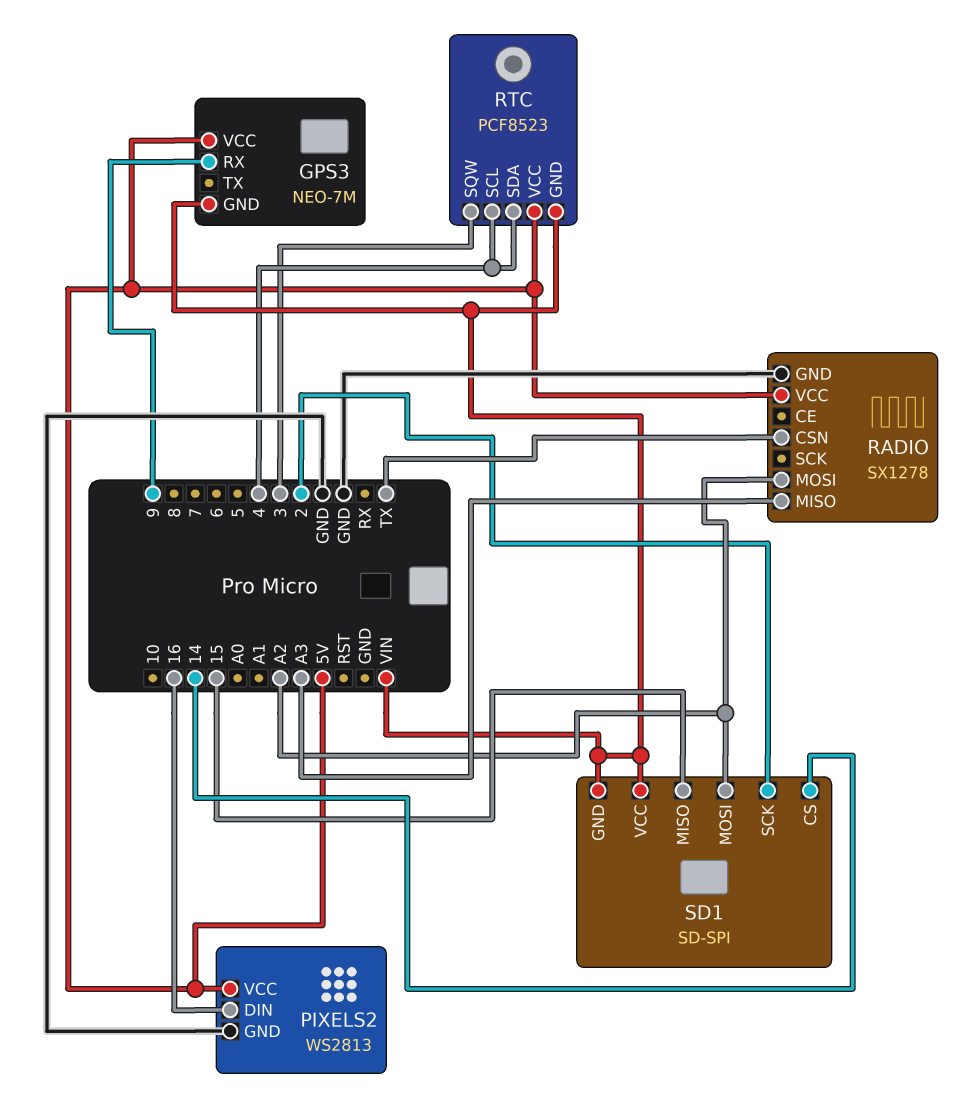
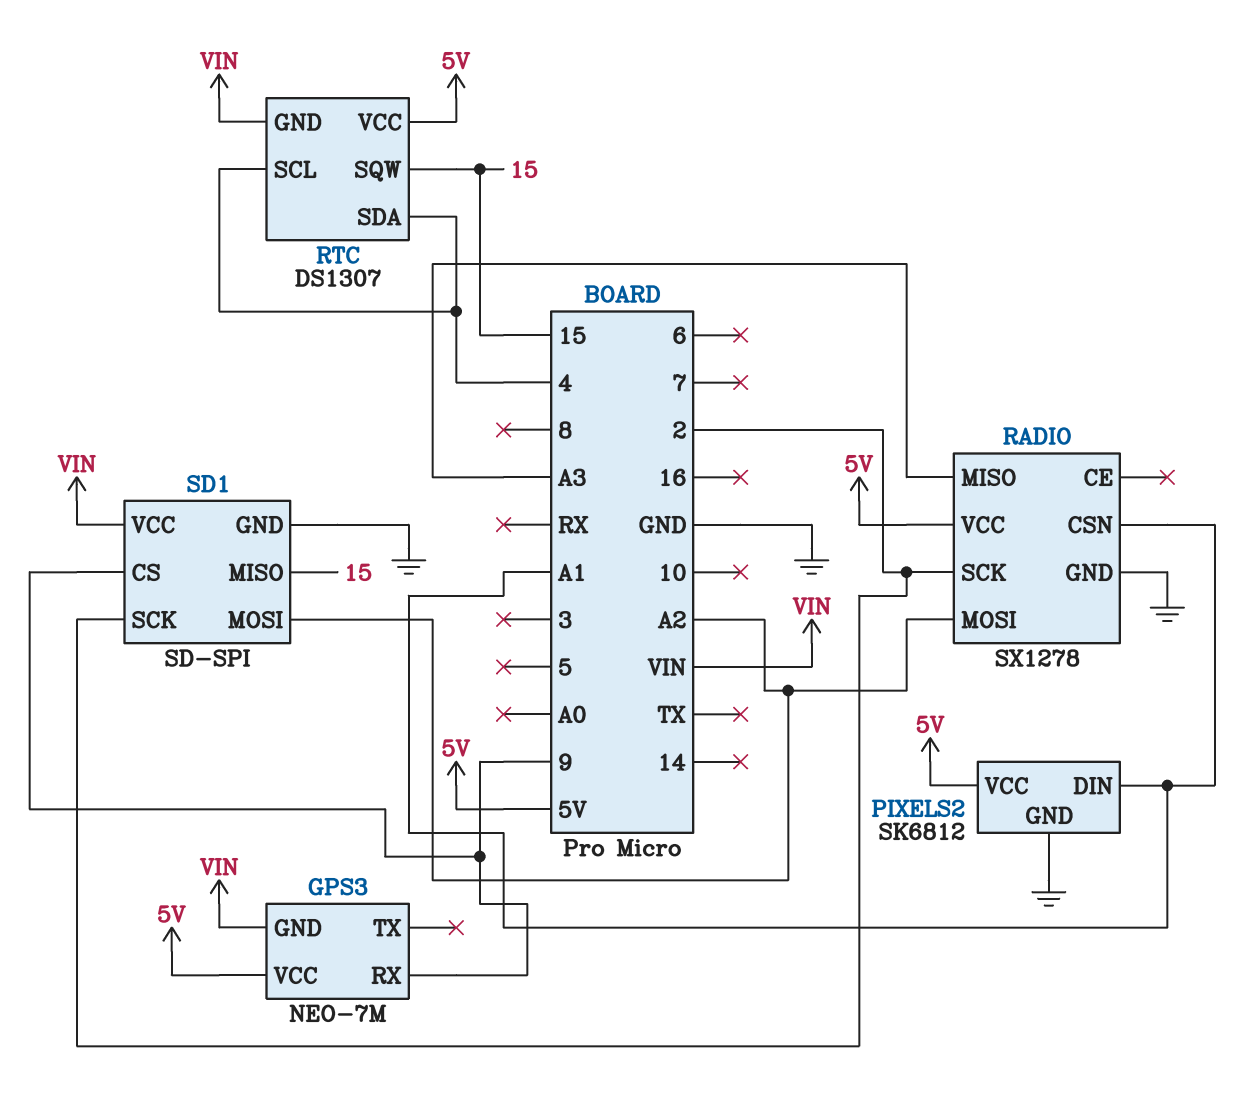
PIXELS2: WS2813 -> SK6812
PIXELS2 pin DIN: 16 -> A1
RADIO pin CSN: TX -> A1
RADIO pin SCK: none -> 2
RTC: PCF8523 -> DS1307
RTC pin SQW: 3 -> 15
SD1 pin CS: 14 -> 9
SD1 pin GND: VIN -> GND

